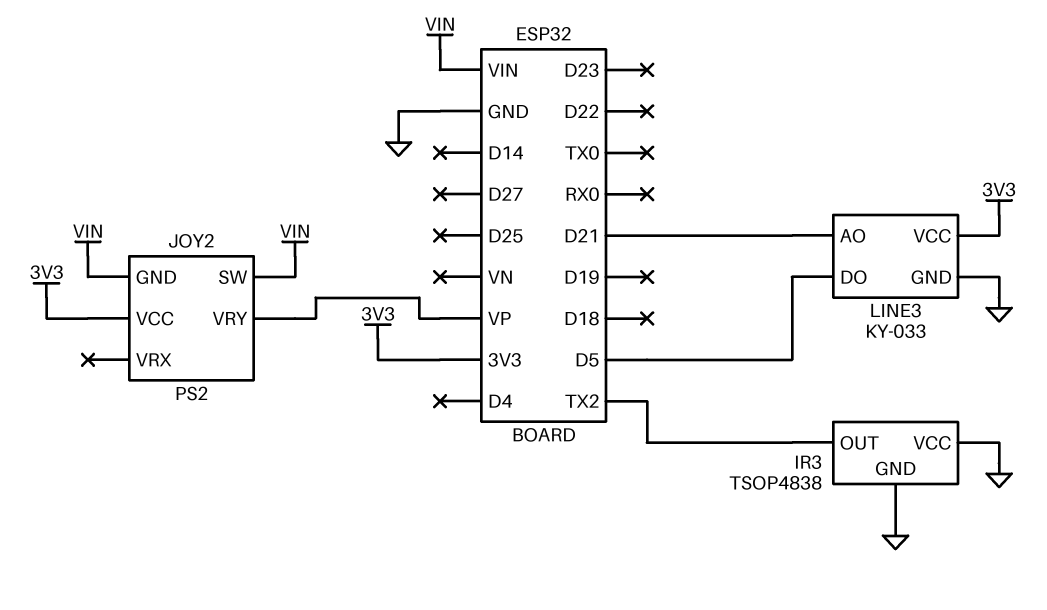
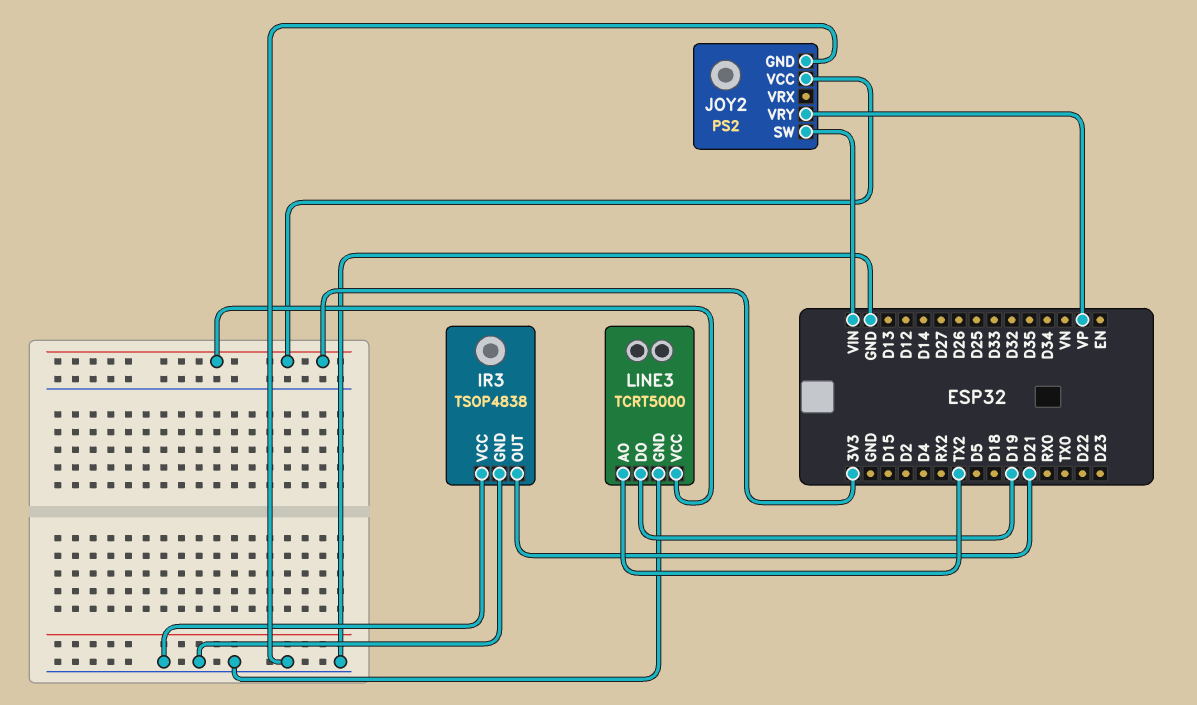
IR3 pin OUT: TX2 -> D21
JOY2 pin GND: VIN -> GND
LINE3: KY-033 -> TCRT5000
LINE3 pin AO: D21 -> TX2
LINE3 pin DO: D5 -> D19

